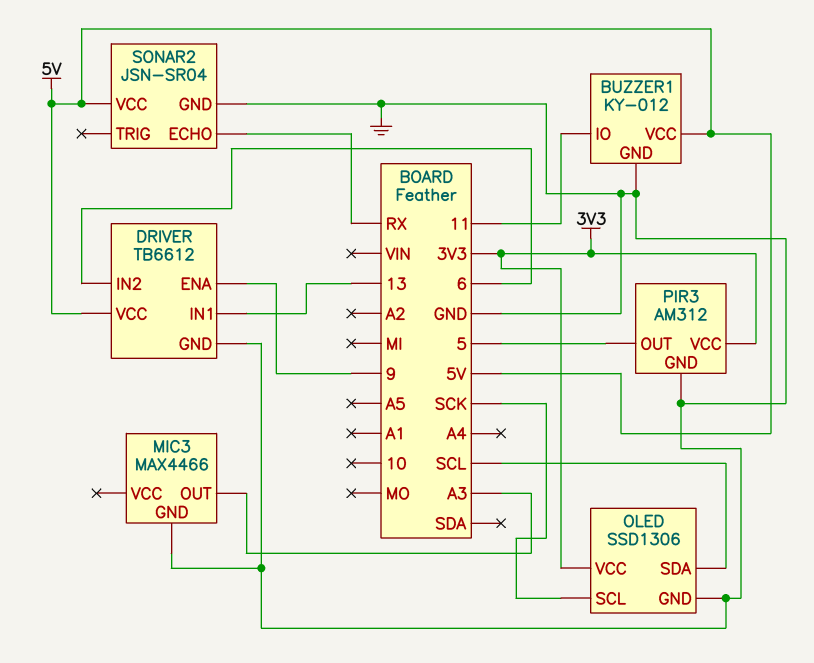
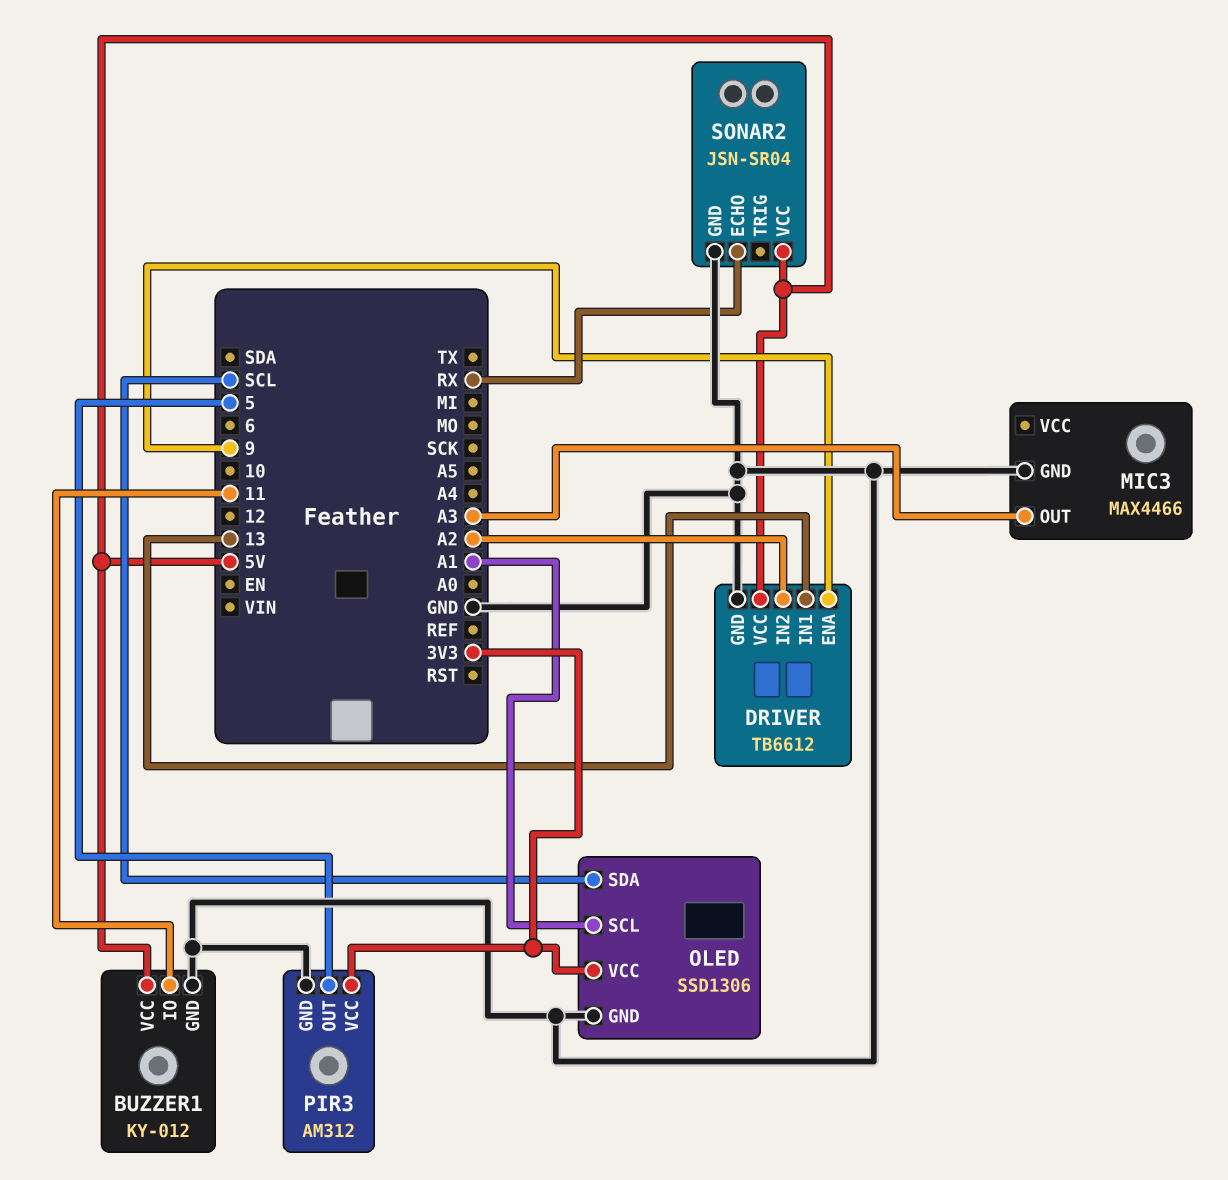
DRIVER pin IN2: 6 -> A2
OLED pin SCL: SCK -> A1

